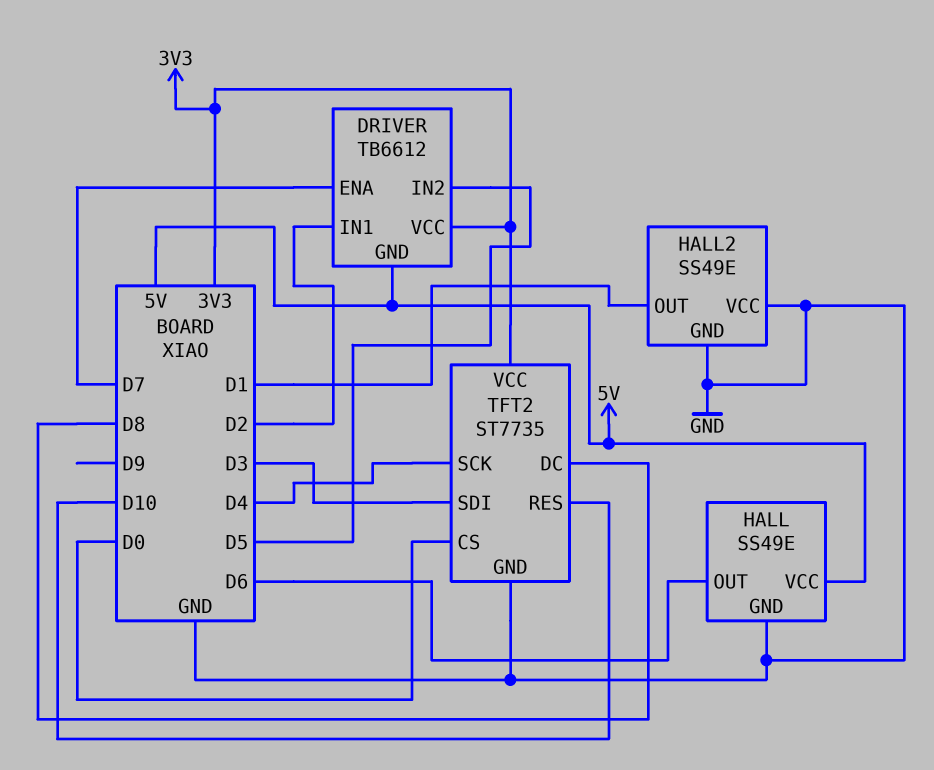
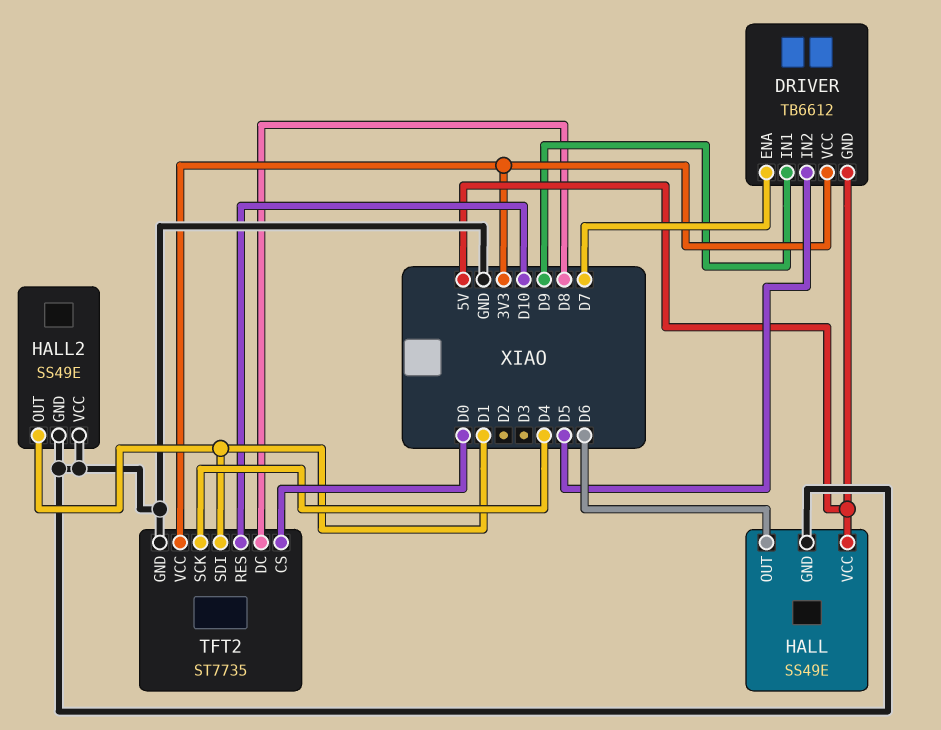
DRIVER pin IN1: D2 -> D9
TFT2 pin SDI: D3 -> D1

